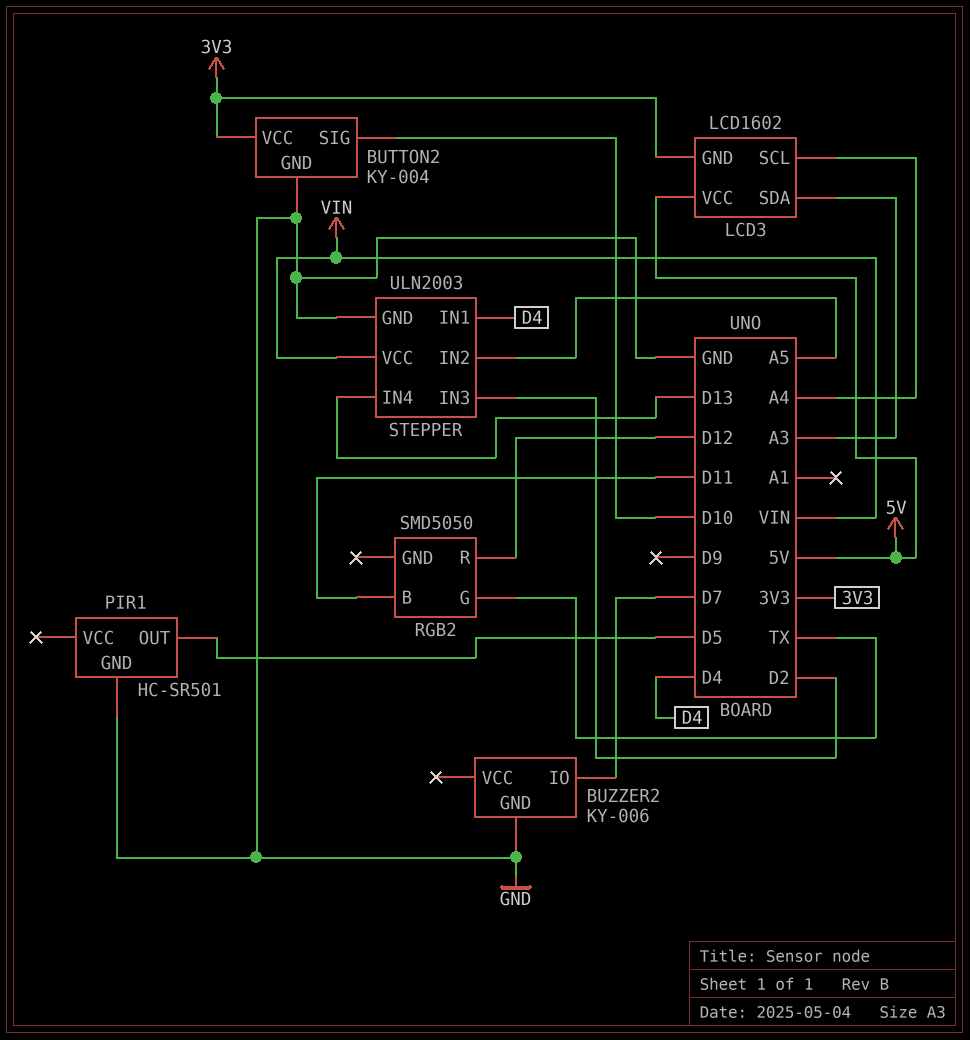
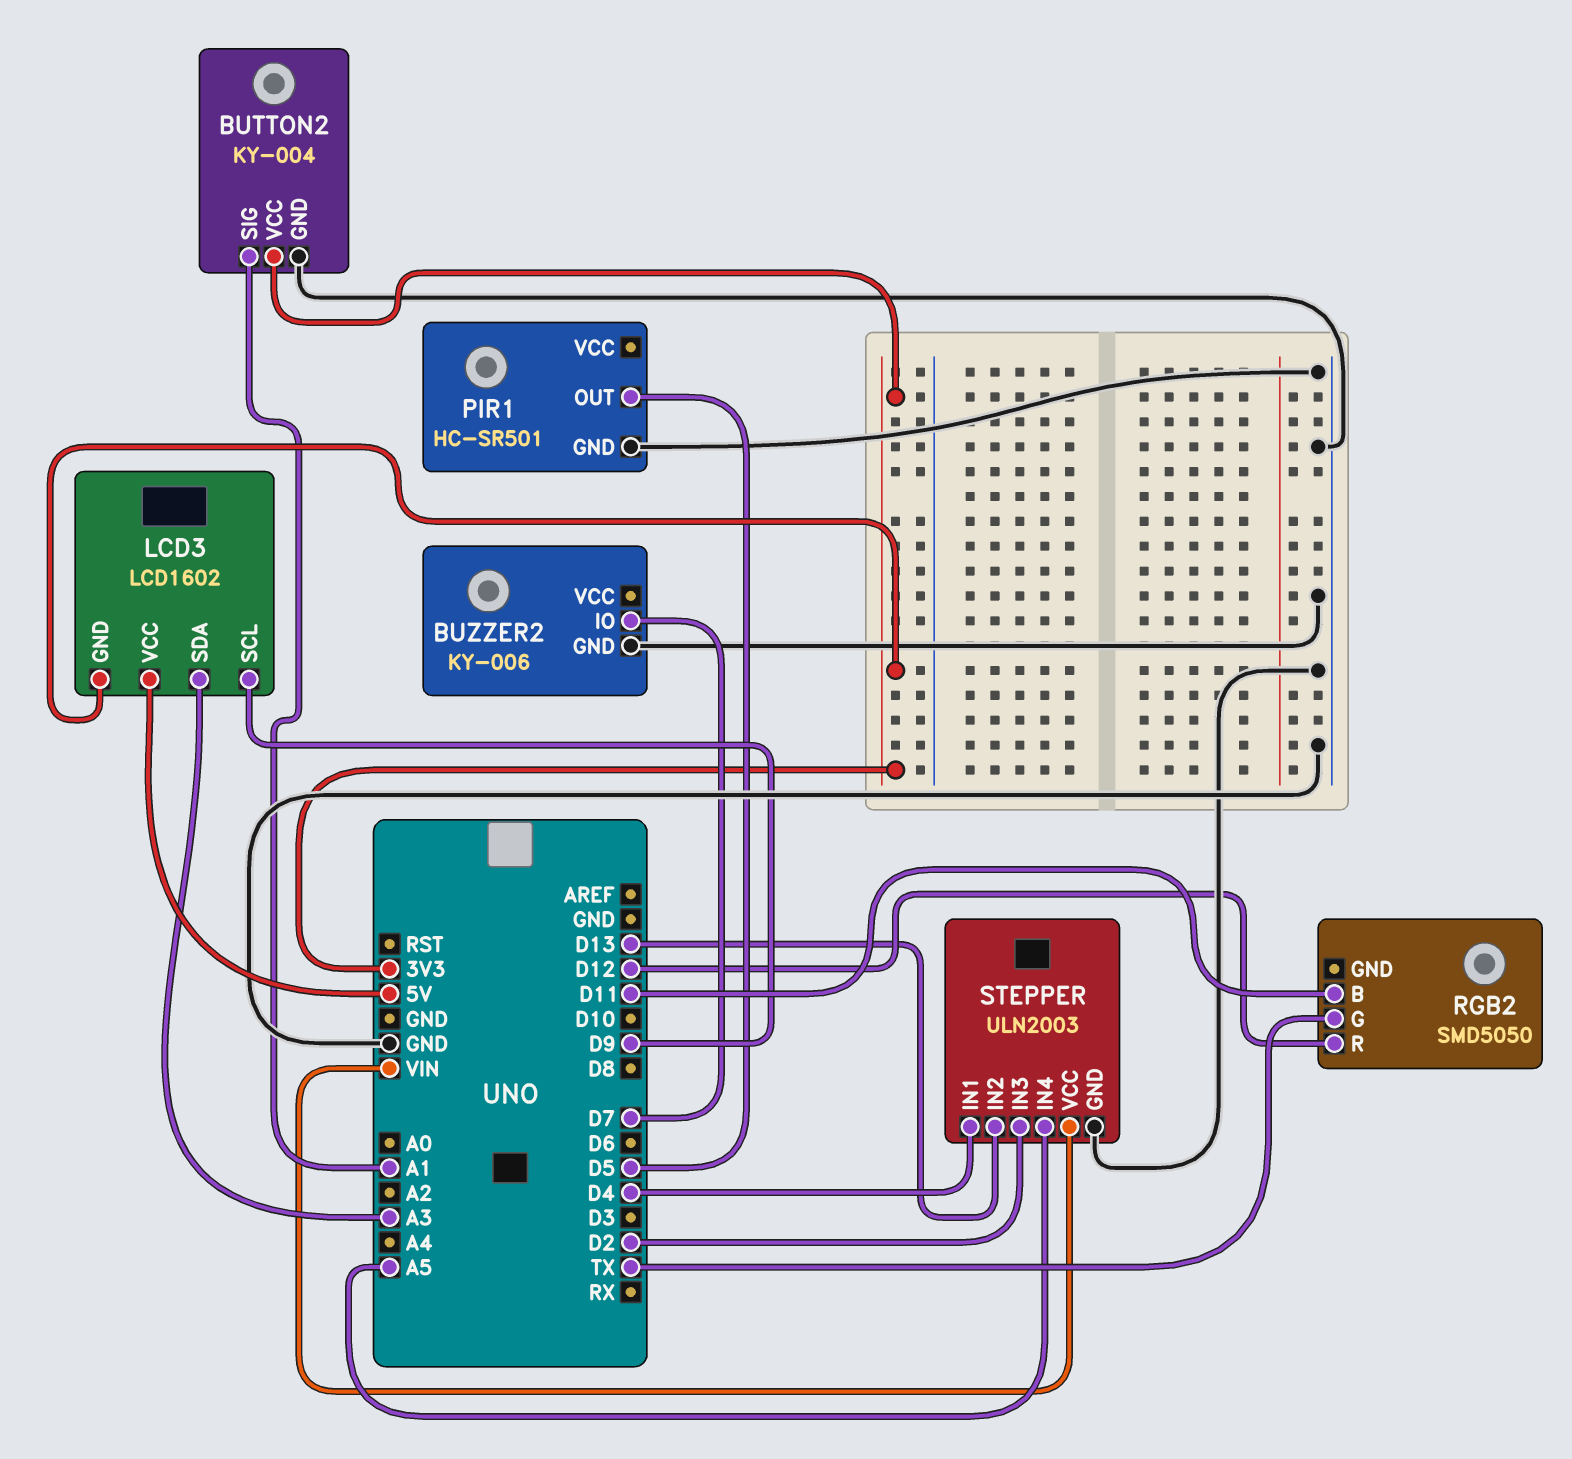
BUTTON2 pin SIG: D10 -> A1
LCD3 pin SCL: A4 -> D9
STEPPER pin IN2: A5 -> D13
STEPPER pin IN4: D13 -> A5

